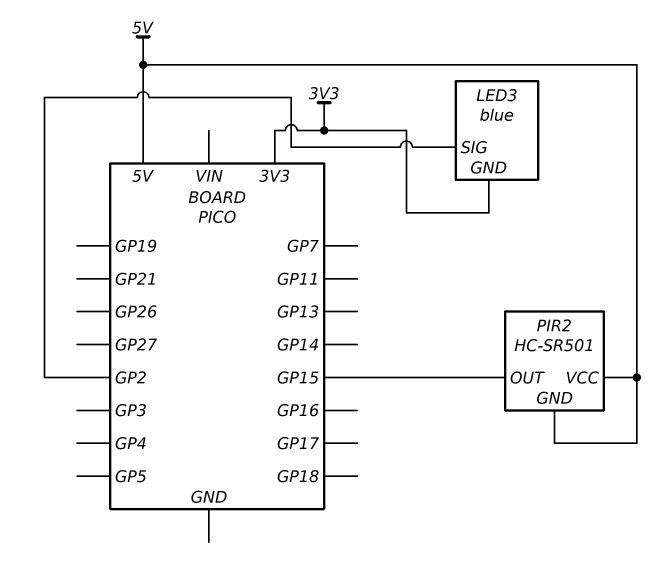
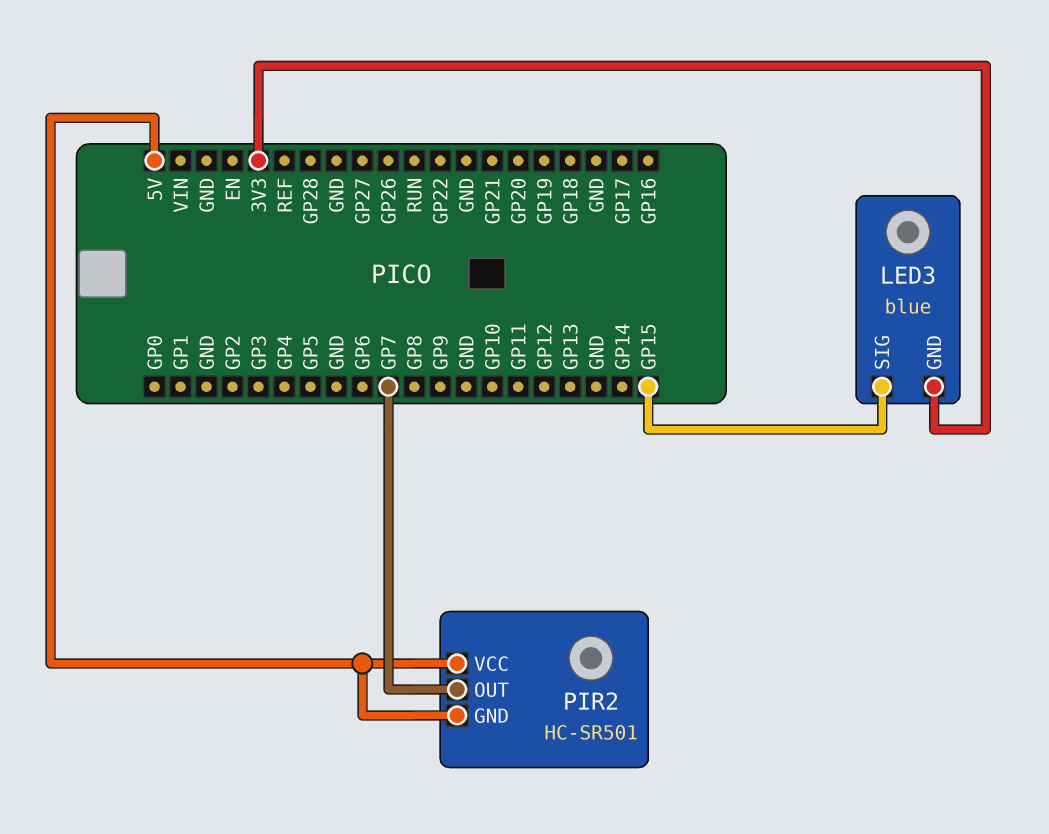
LED3 pin SIG: GP2 -> GP15
PIR2 pin OUT: GP15 -> GP7

